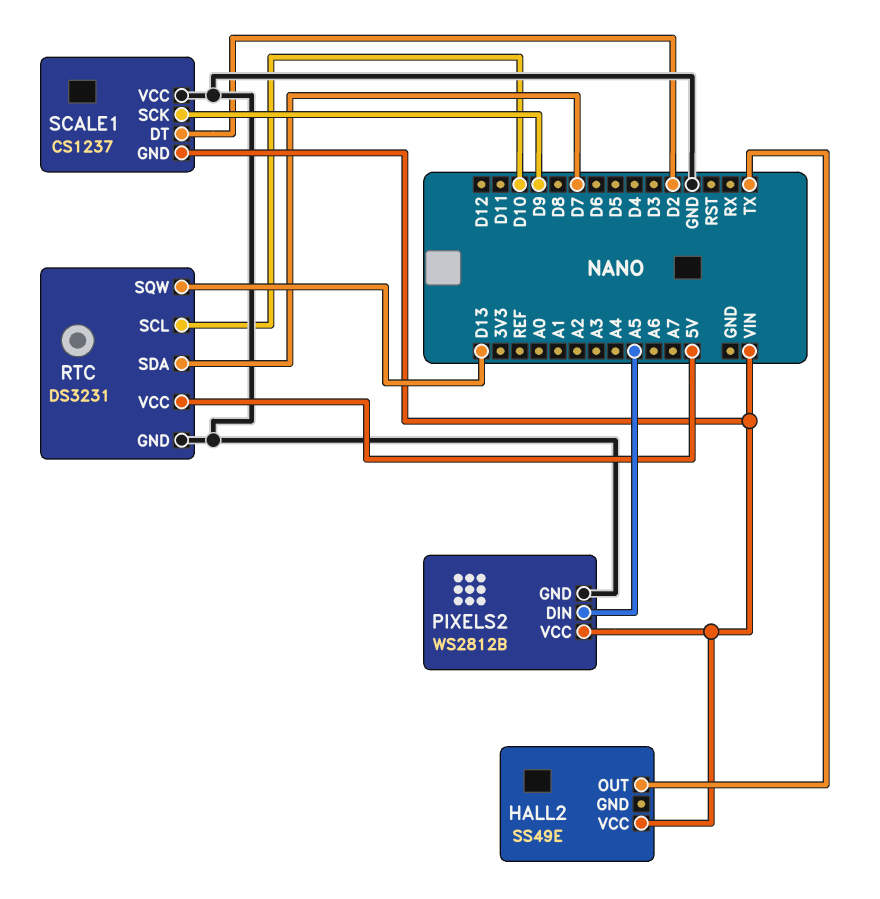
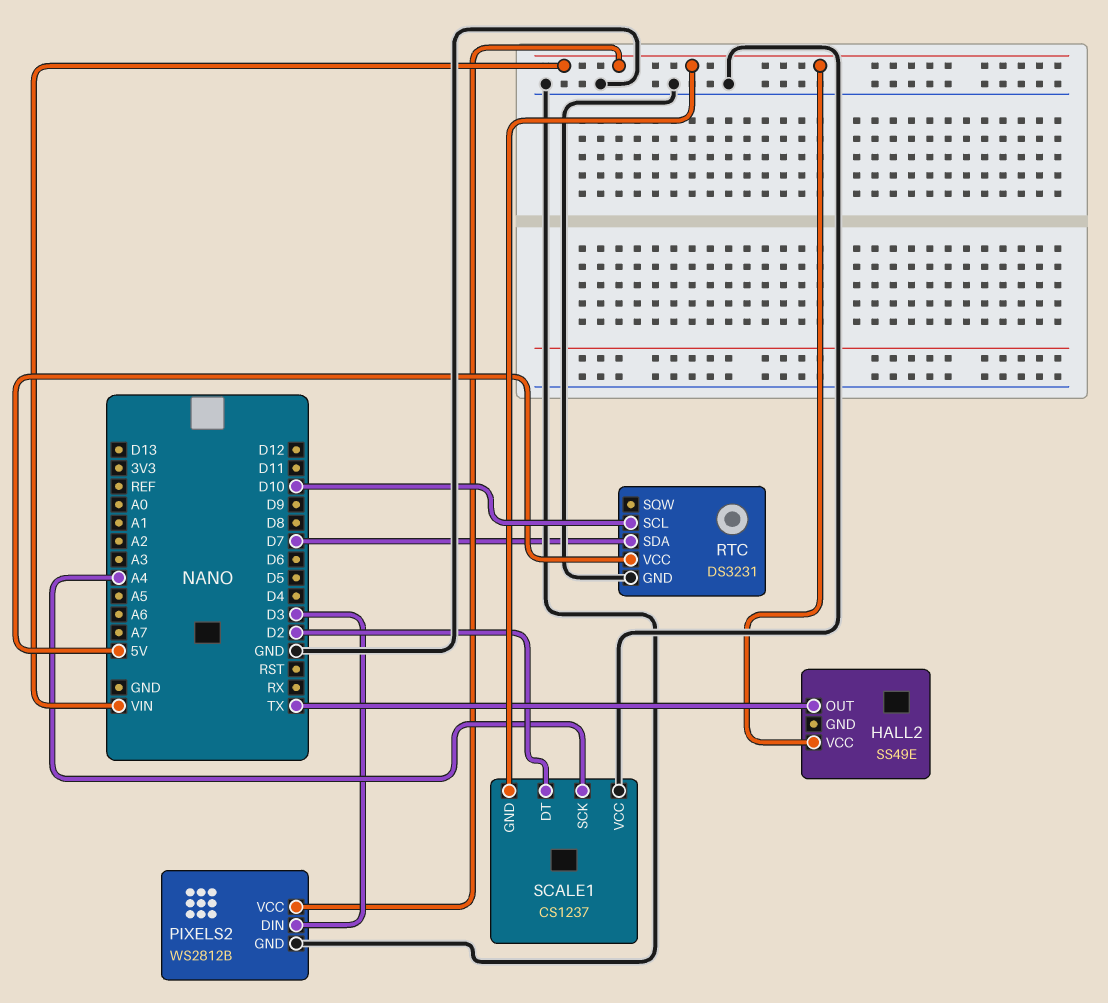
PIXELS2 pin DIN: A5 -> D3
RTC pin SQW: D13 -> none
SCALE1 pin SCK: D9 -> A4

